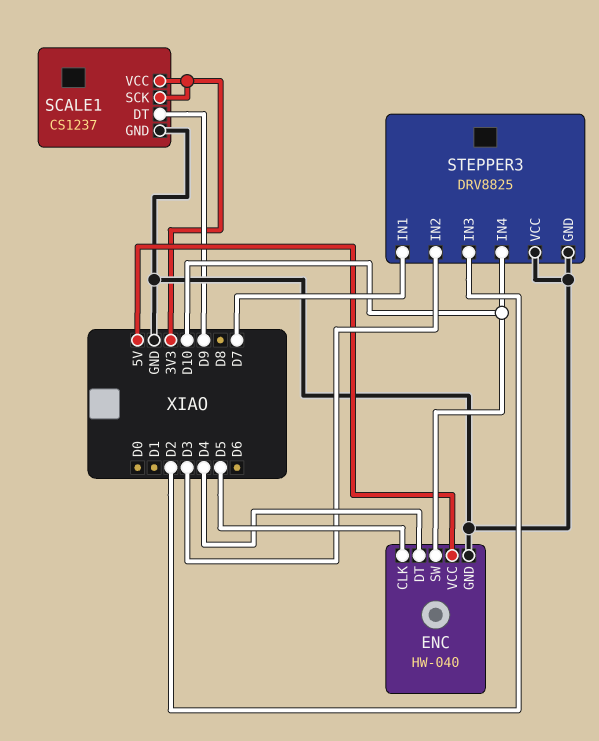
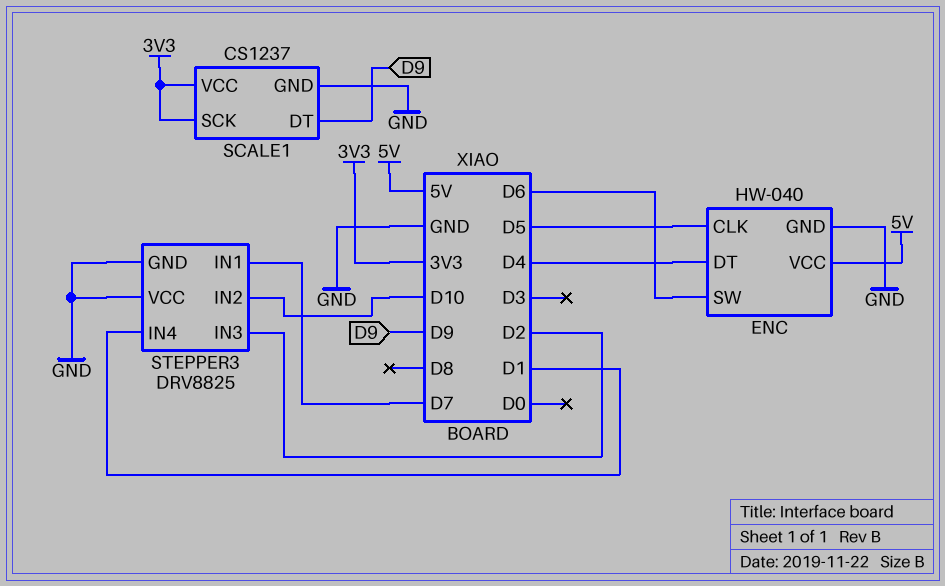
ENC pin SW: D10 -> D6
STEPPER3 pin IN2: D3 -> D10
STEPPER3 pin IN4: D10 -> D1

